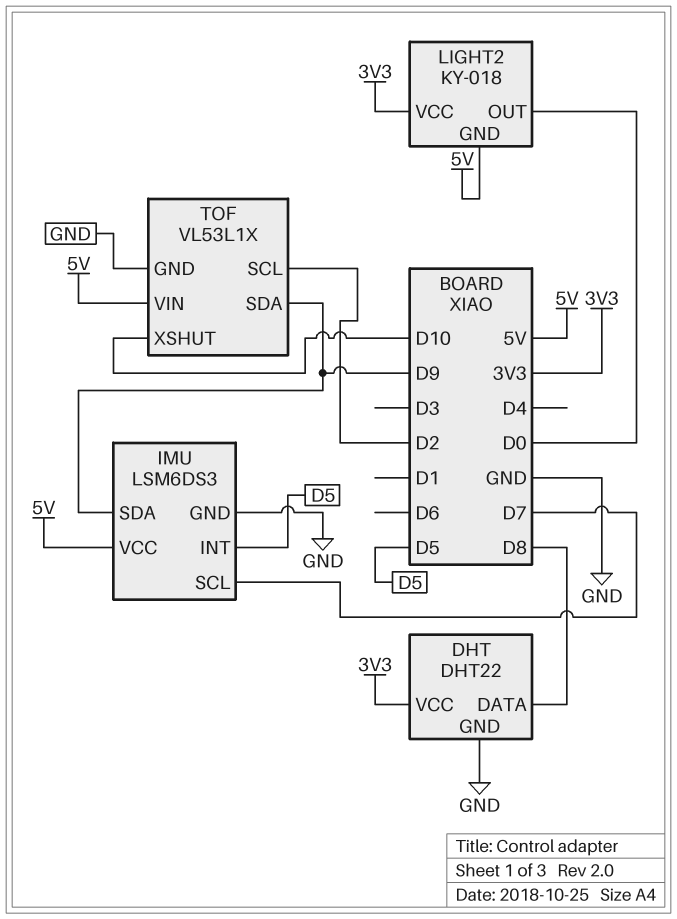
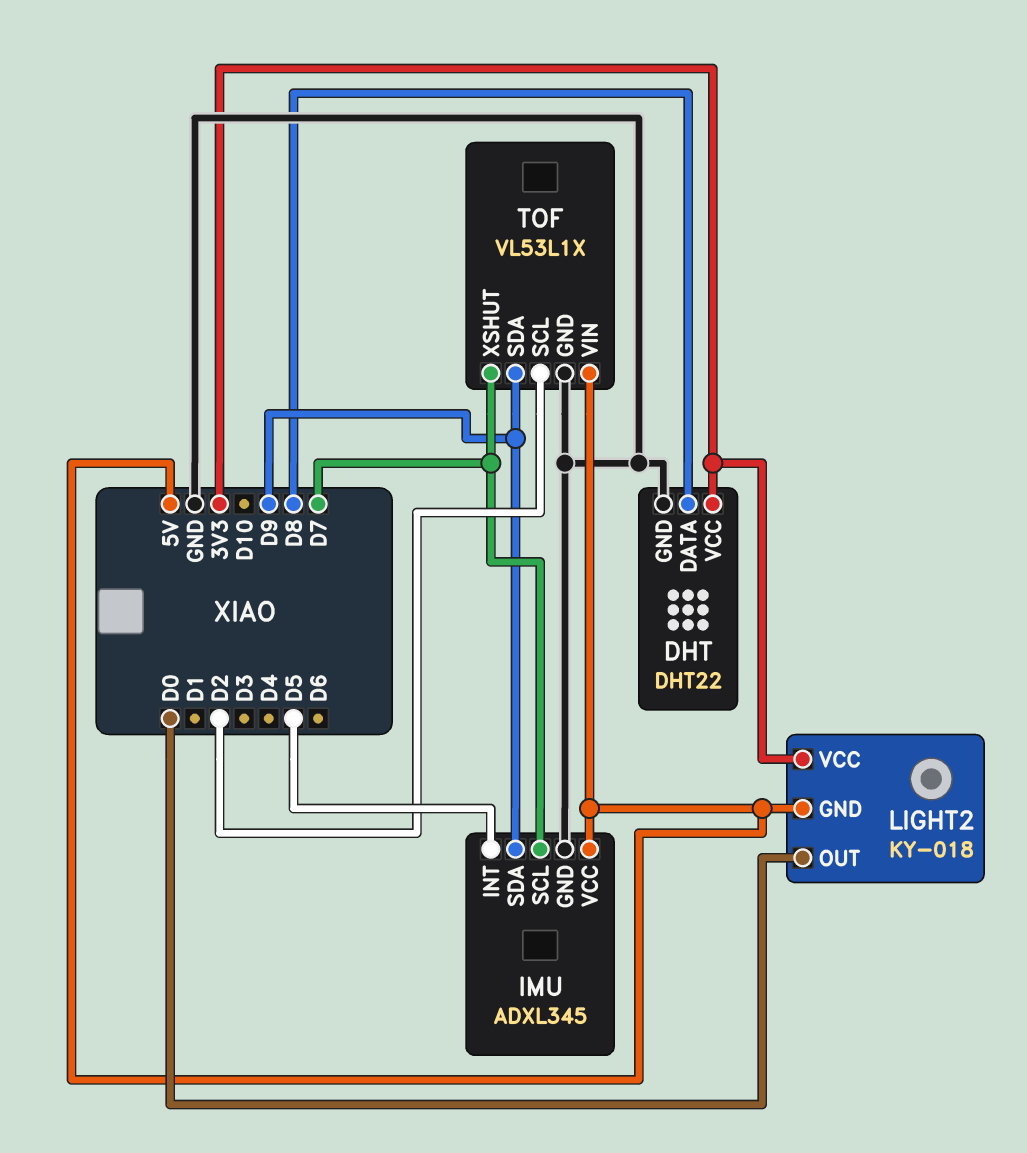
IMU: LSM6DS3 -> ADXL345
TOF pin XSHUT: D10 -> D7

